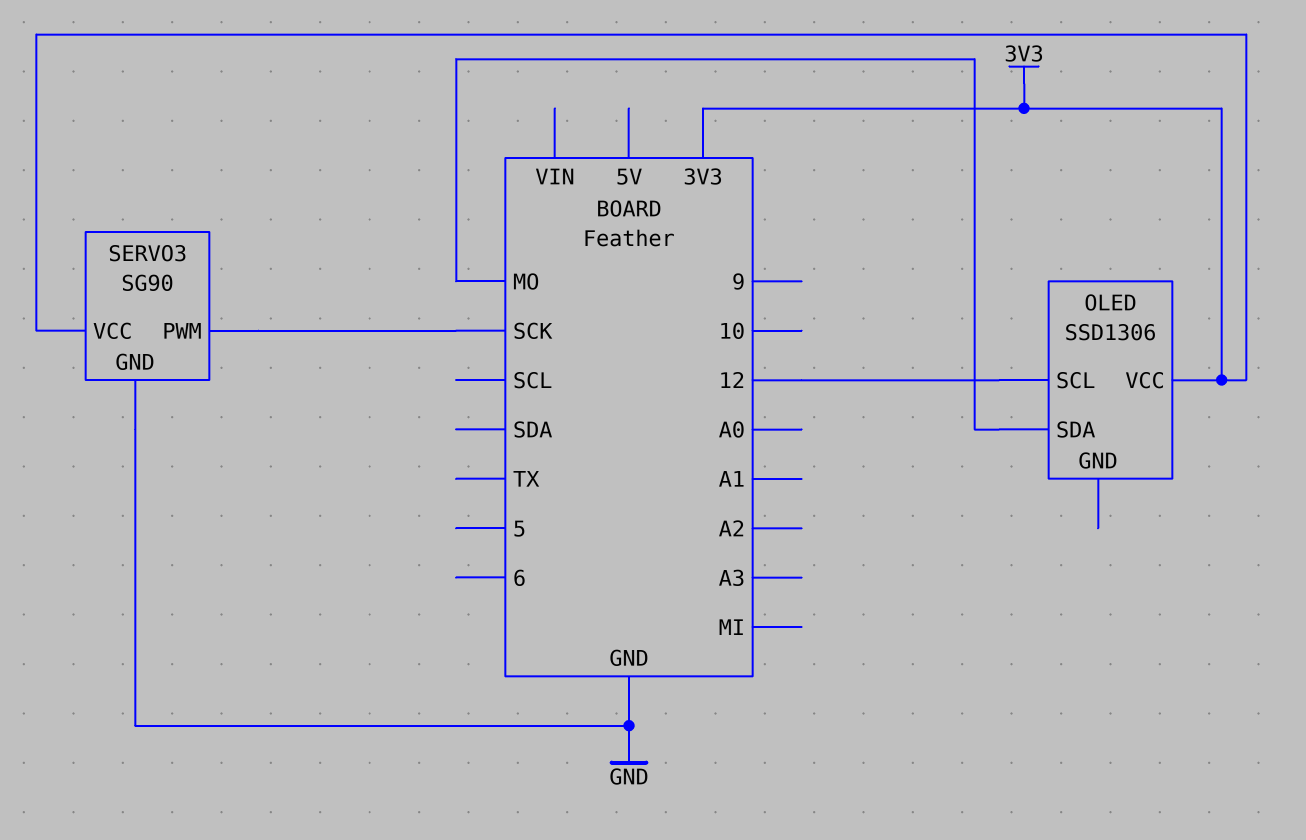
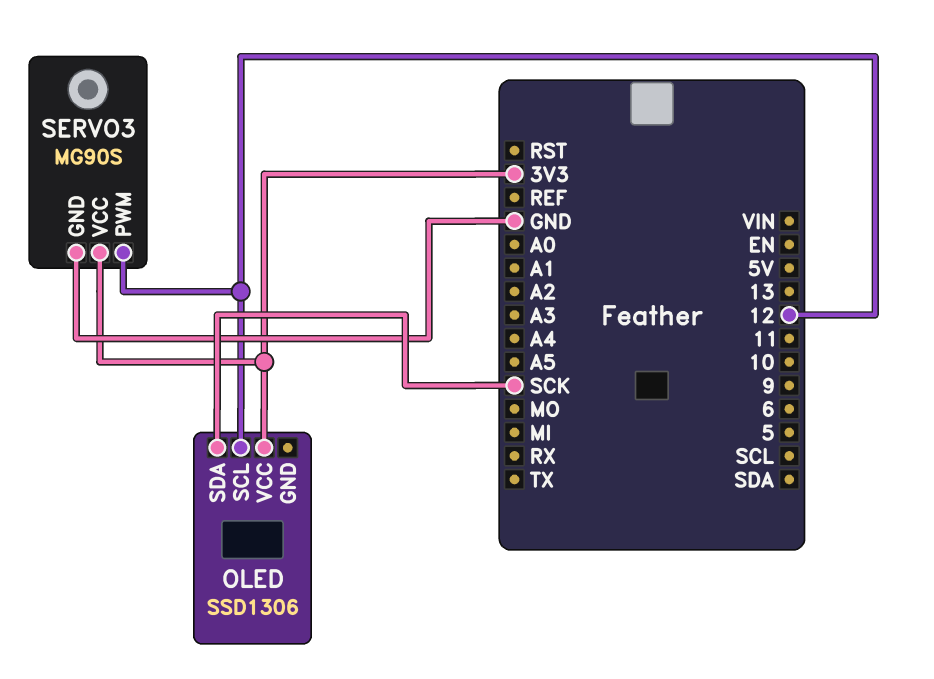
OLED pin SDA: MO -> SCK
SERVO3: SG90 -> MG90S
SERVO3 pin PWM: SCK -> 12

